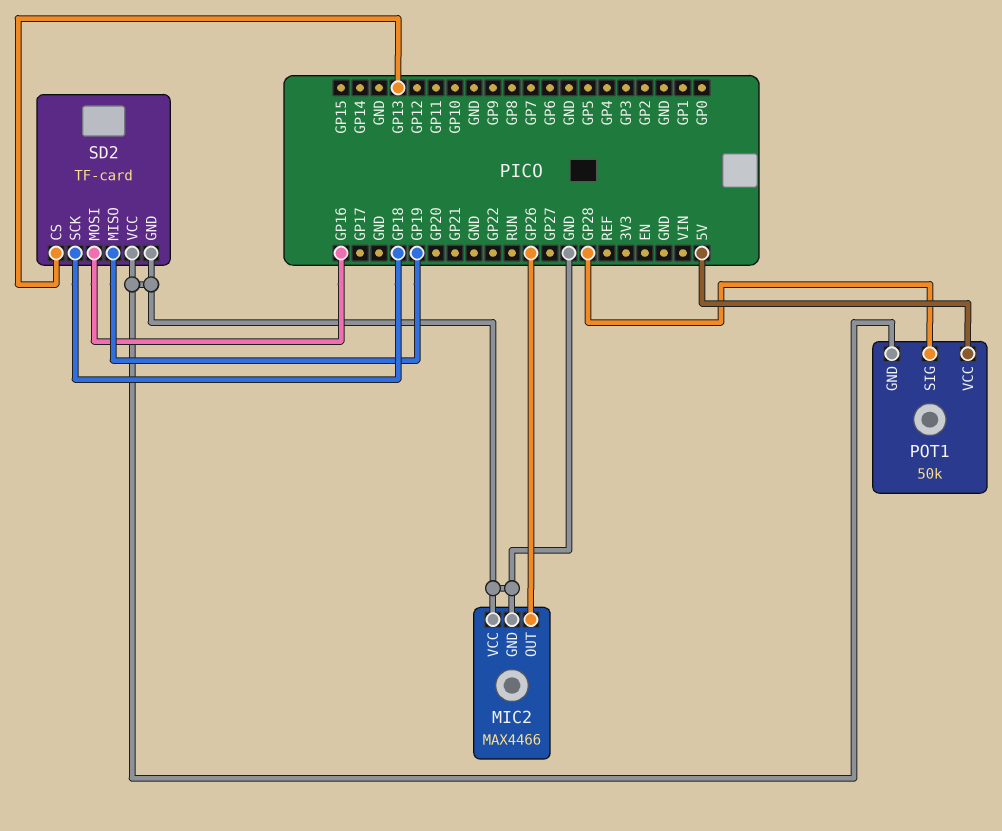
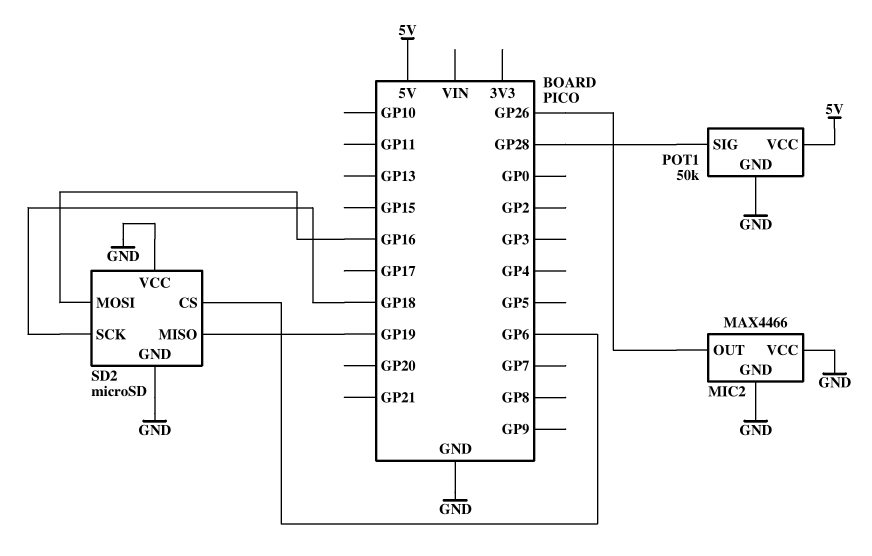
SD2: TF-card -> microSD
SD2 pin CS: GP13 -> GP6

